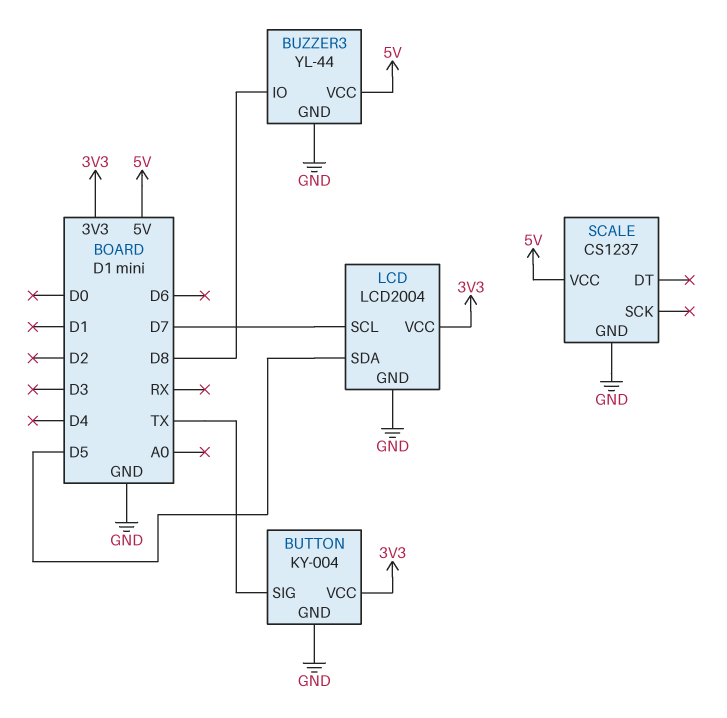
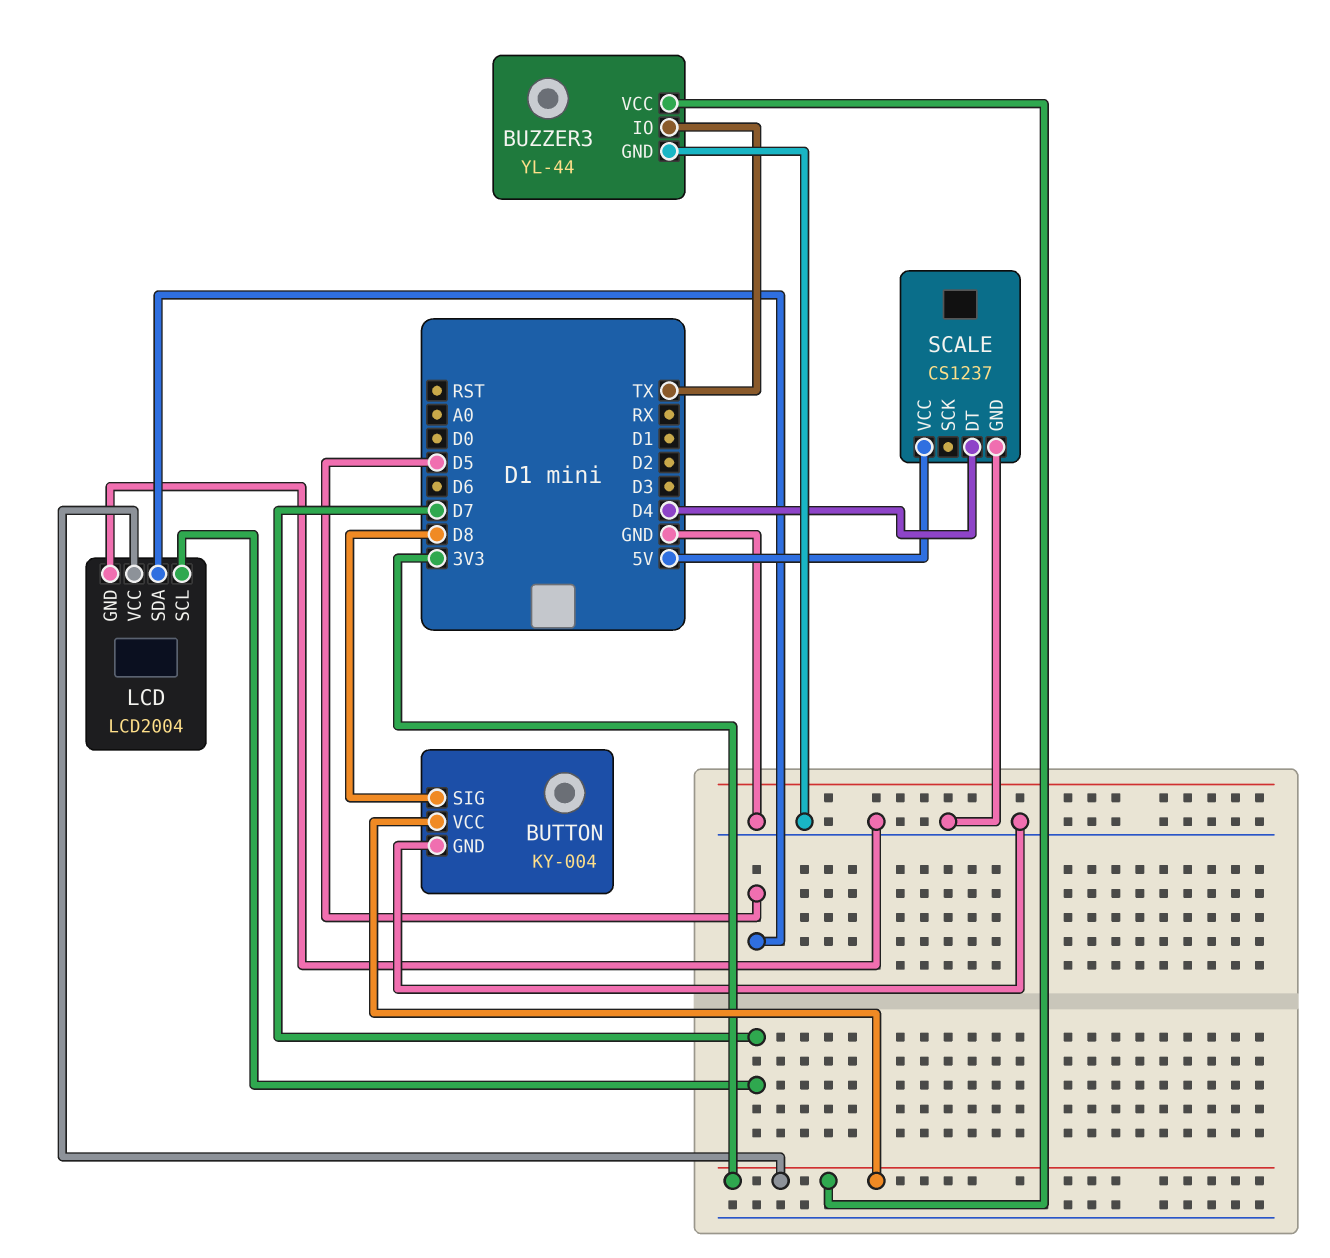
BUTTON pin SIG: TX -> D8
BUZZER3 pin IO: D8 -> TX
BUZZER3 pin VCC: 5V -> 3V3
SCALE pin DT: none -> D4

